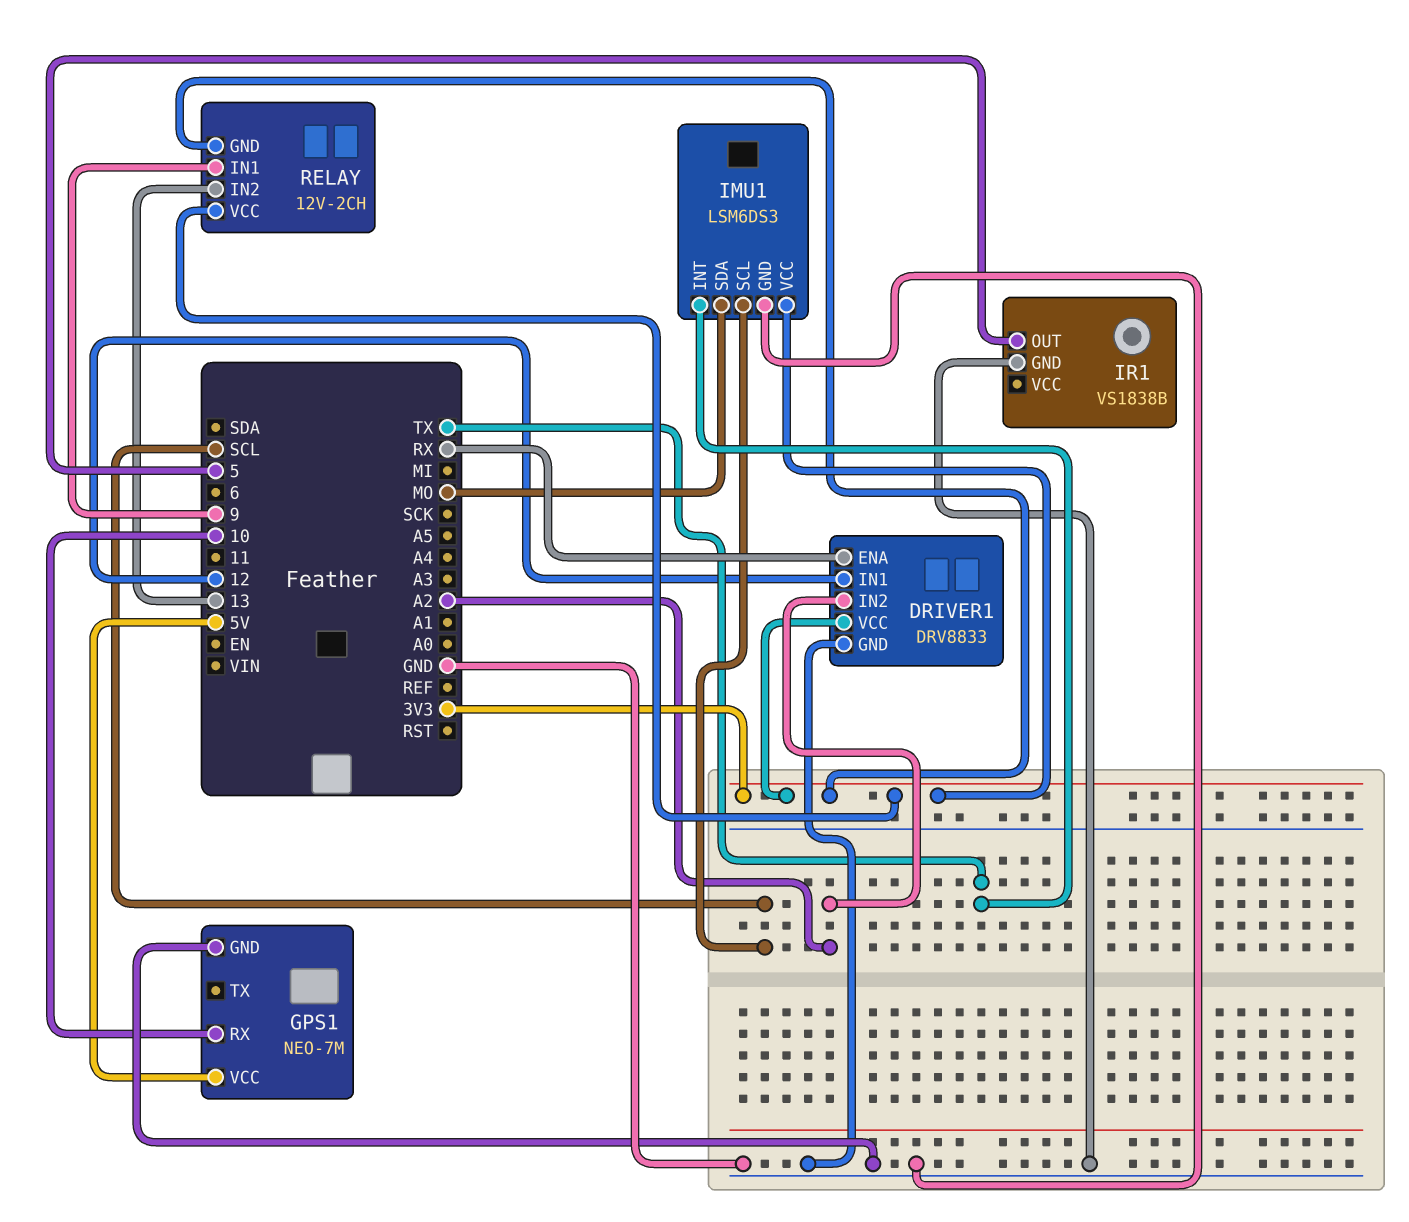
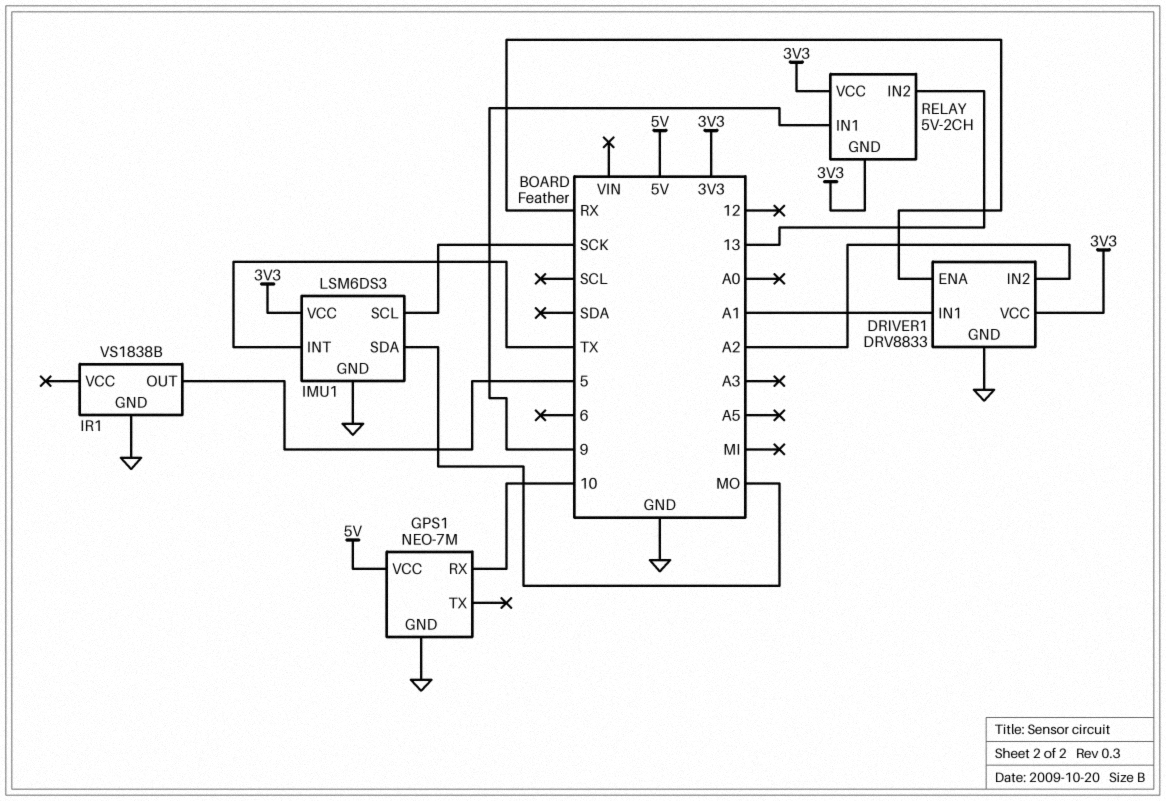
DRIVER1 pin IN1: 12 -> A1
IMU1 pin SCL: SCL -> SCK
RELAY: 12V-2CH -> 5V-2CH

